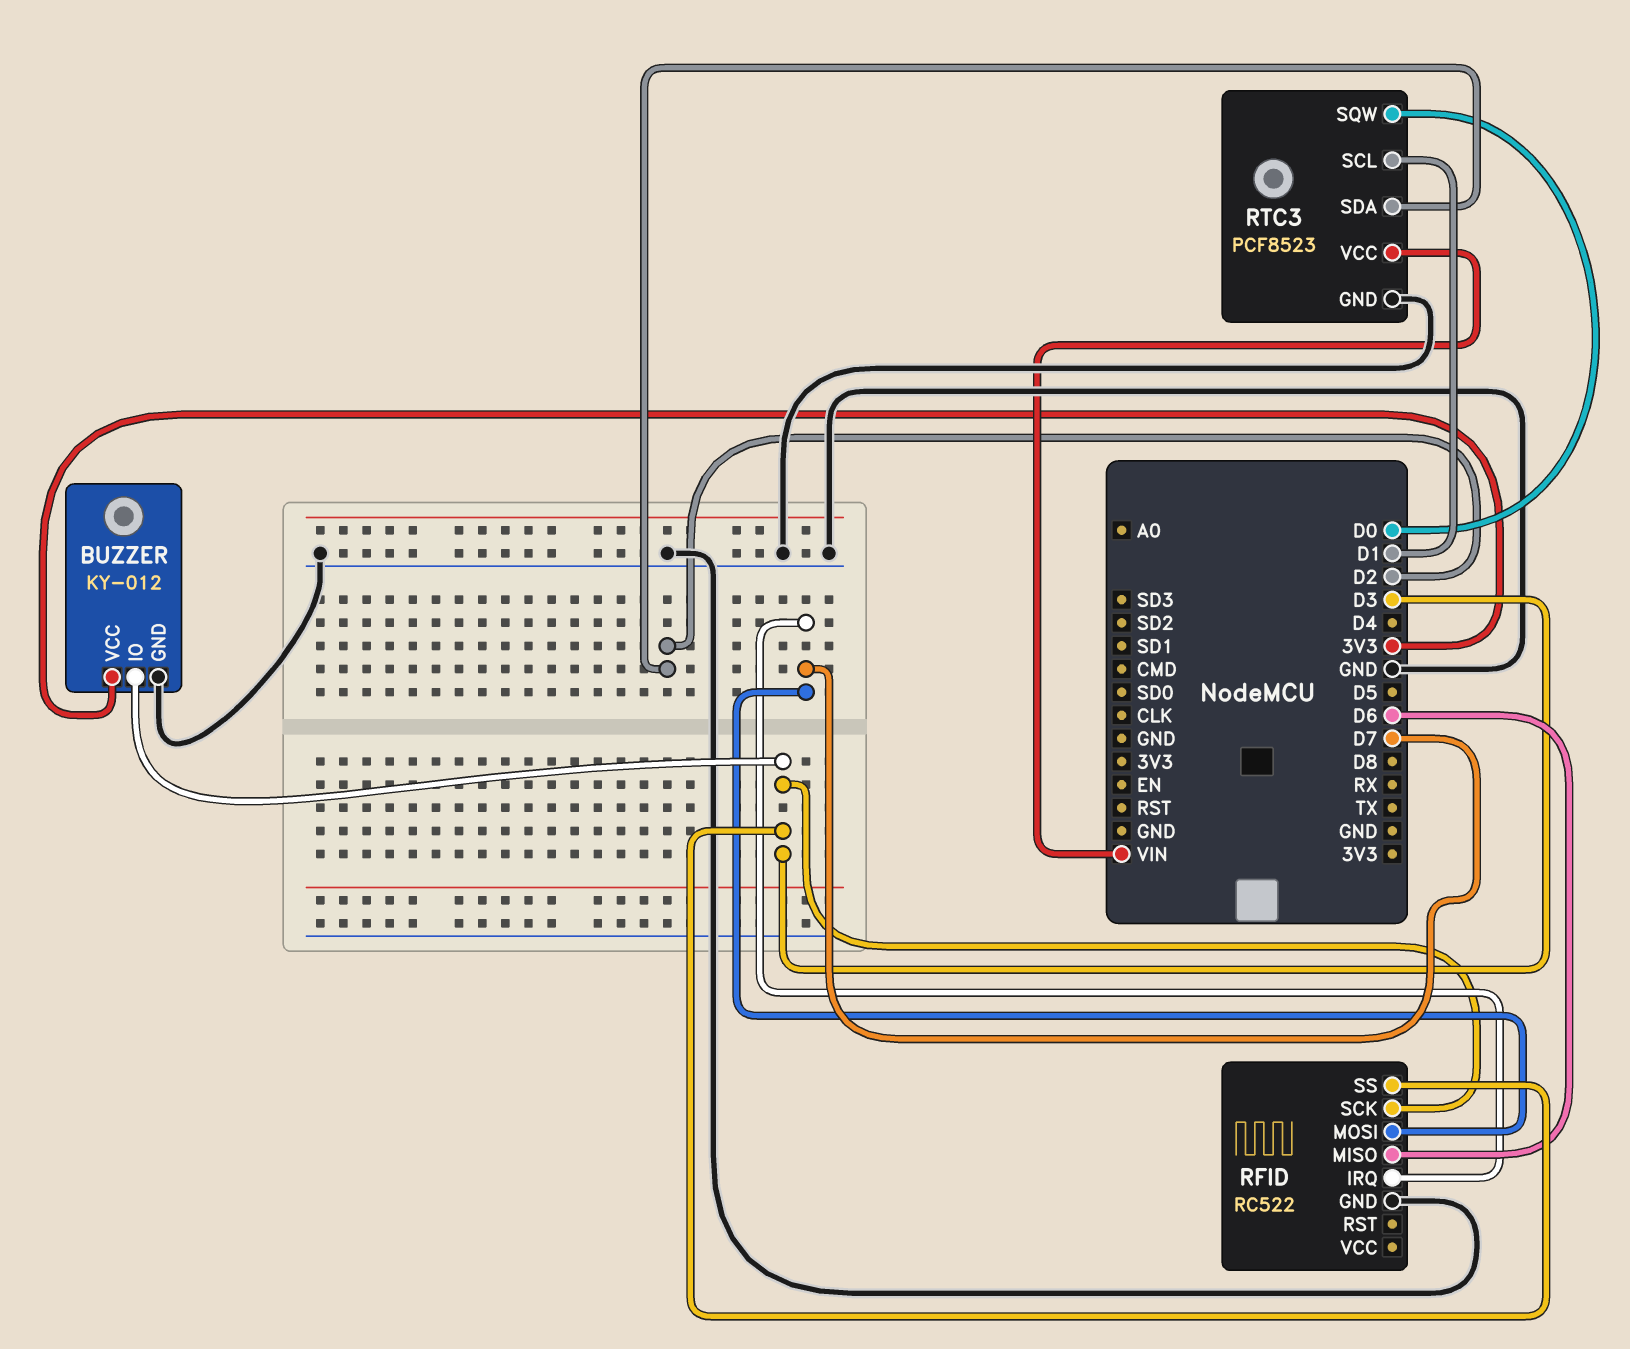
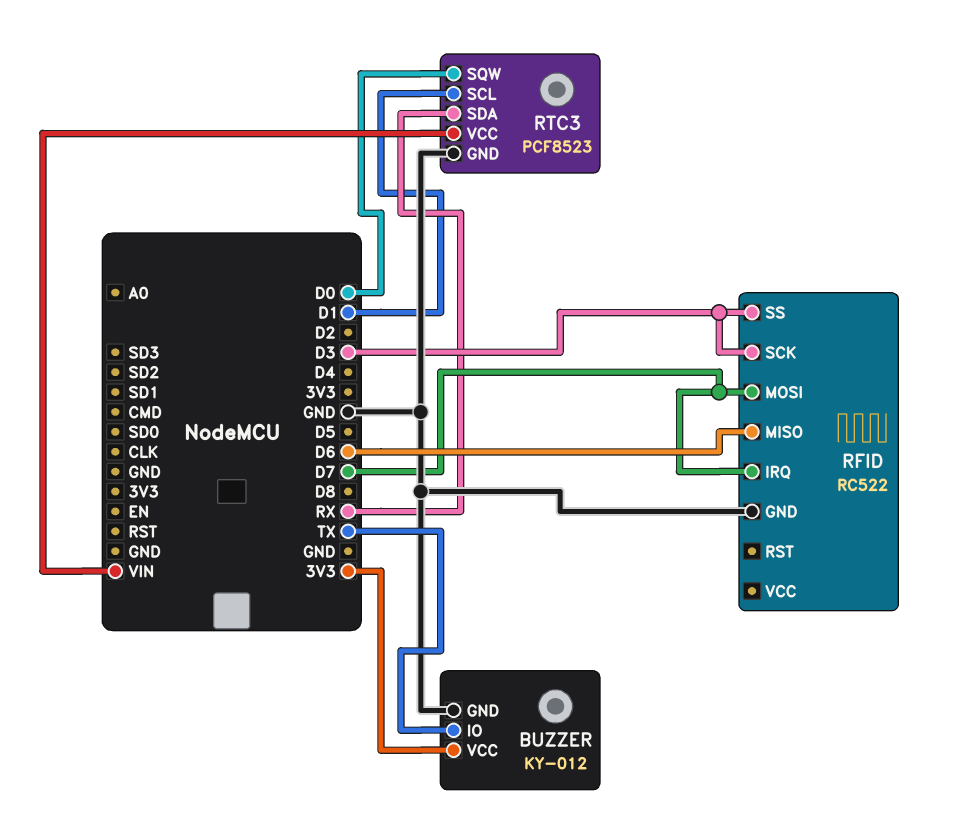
BUZZER pin IO: D3 -> TX
RTC3 pin SDA: D2 -> RX

